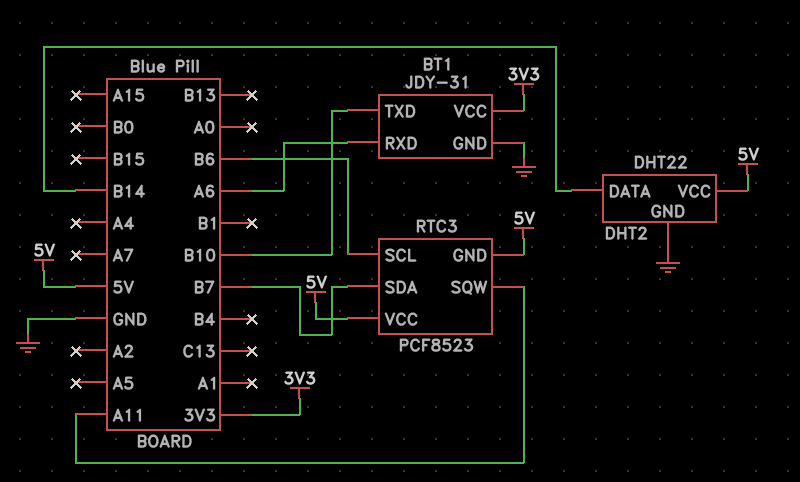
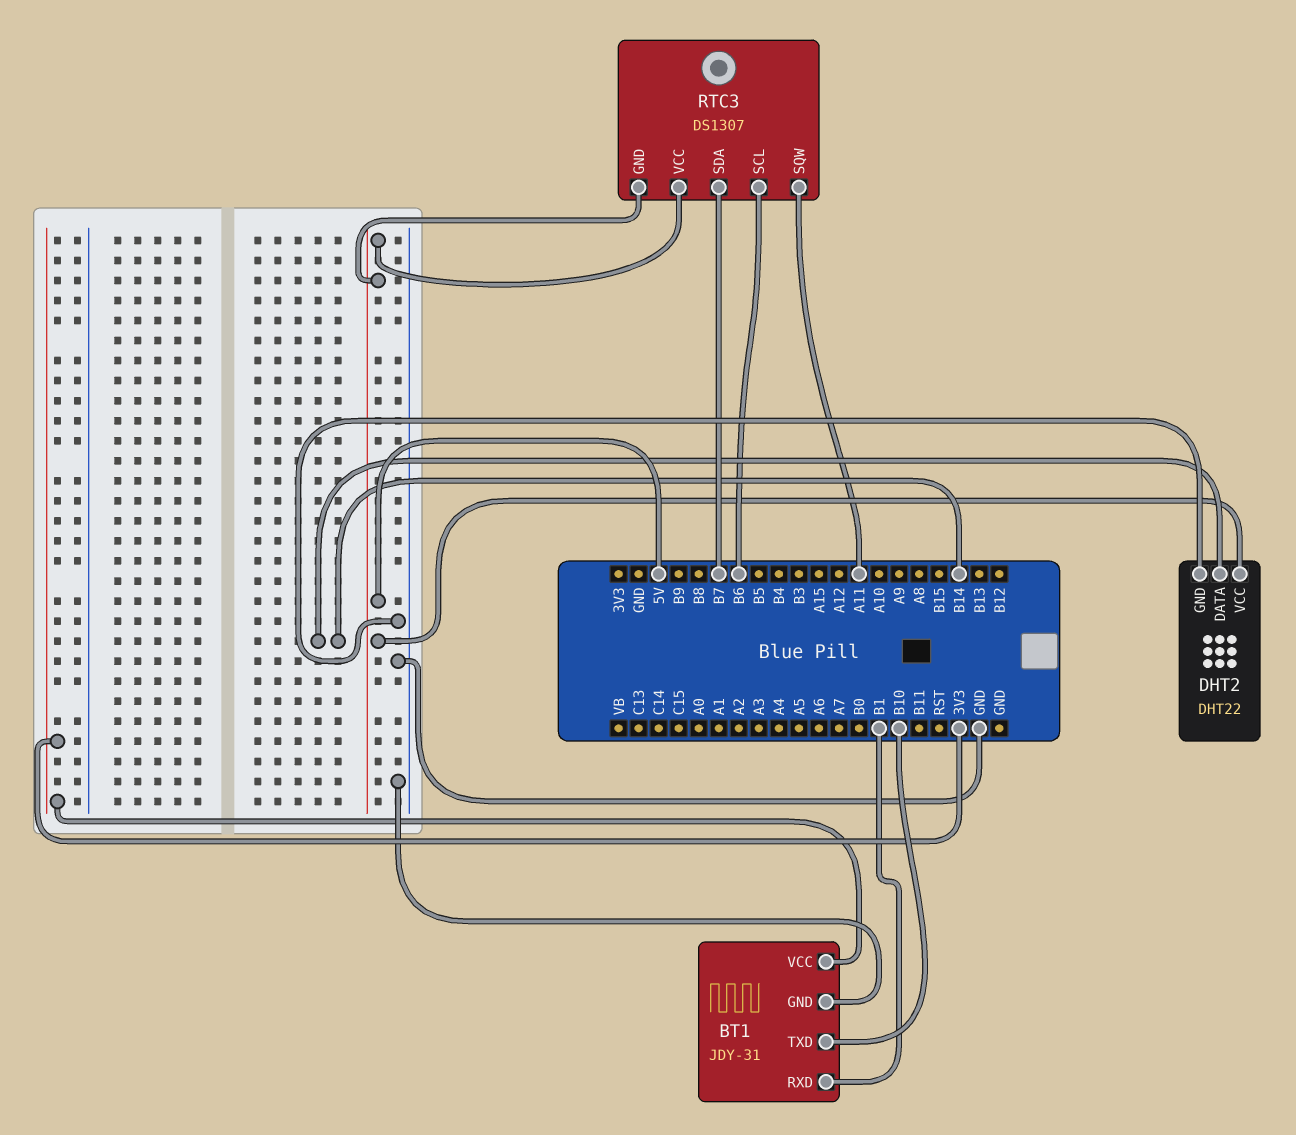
BT1 pin RXD: A6 -> B1
RTC3: PCF8523 -> DS1307

